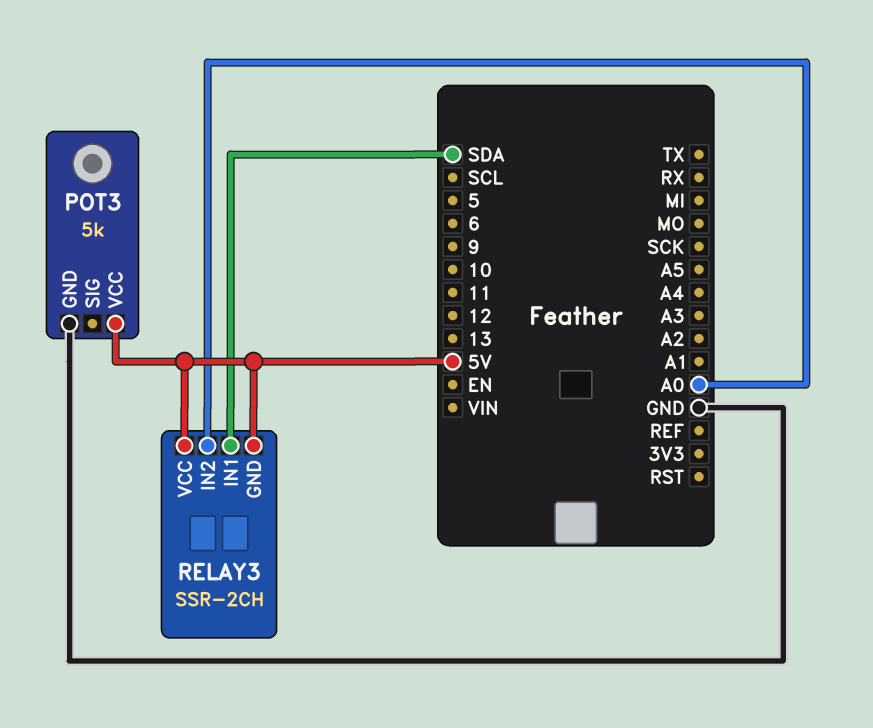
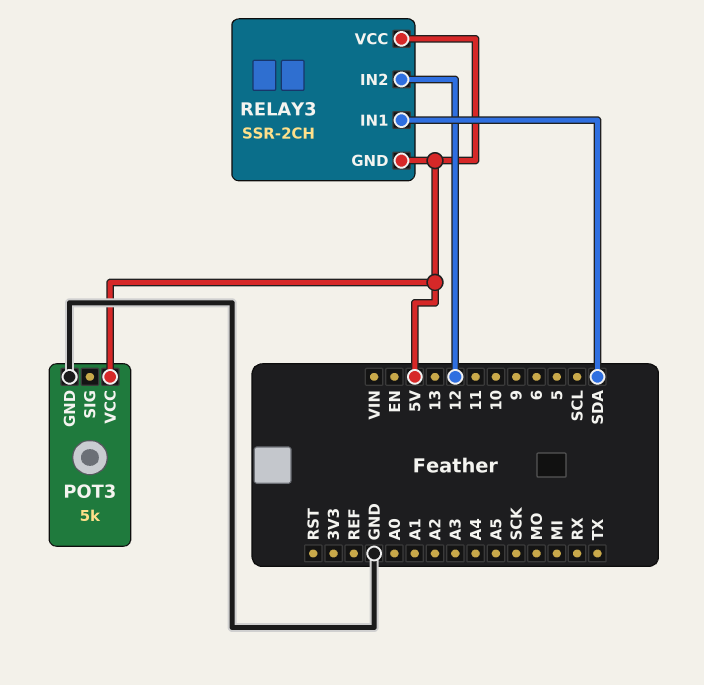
RELAY3 pin IN2: A0 -> 12

